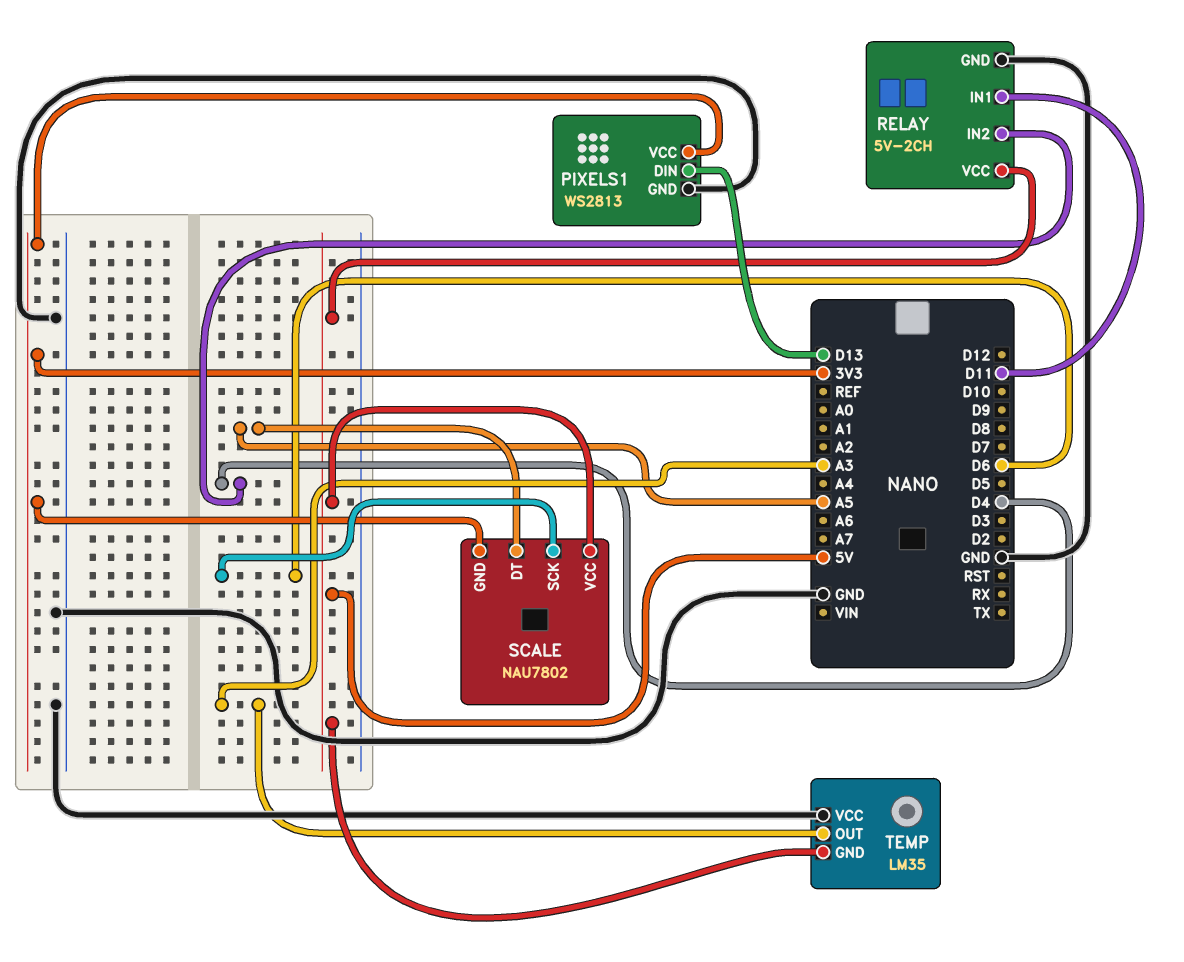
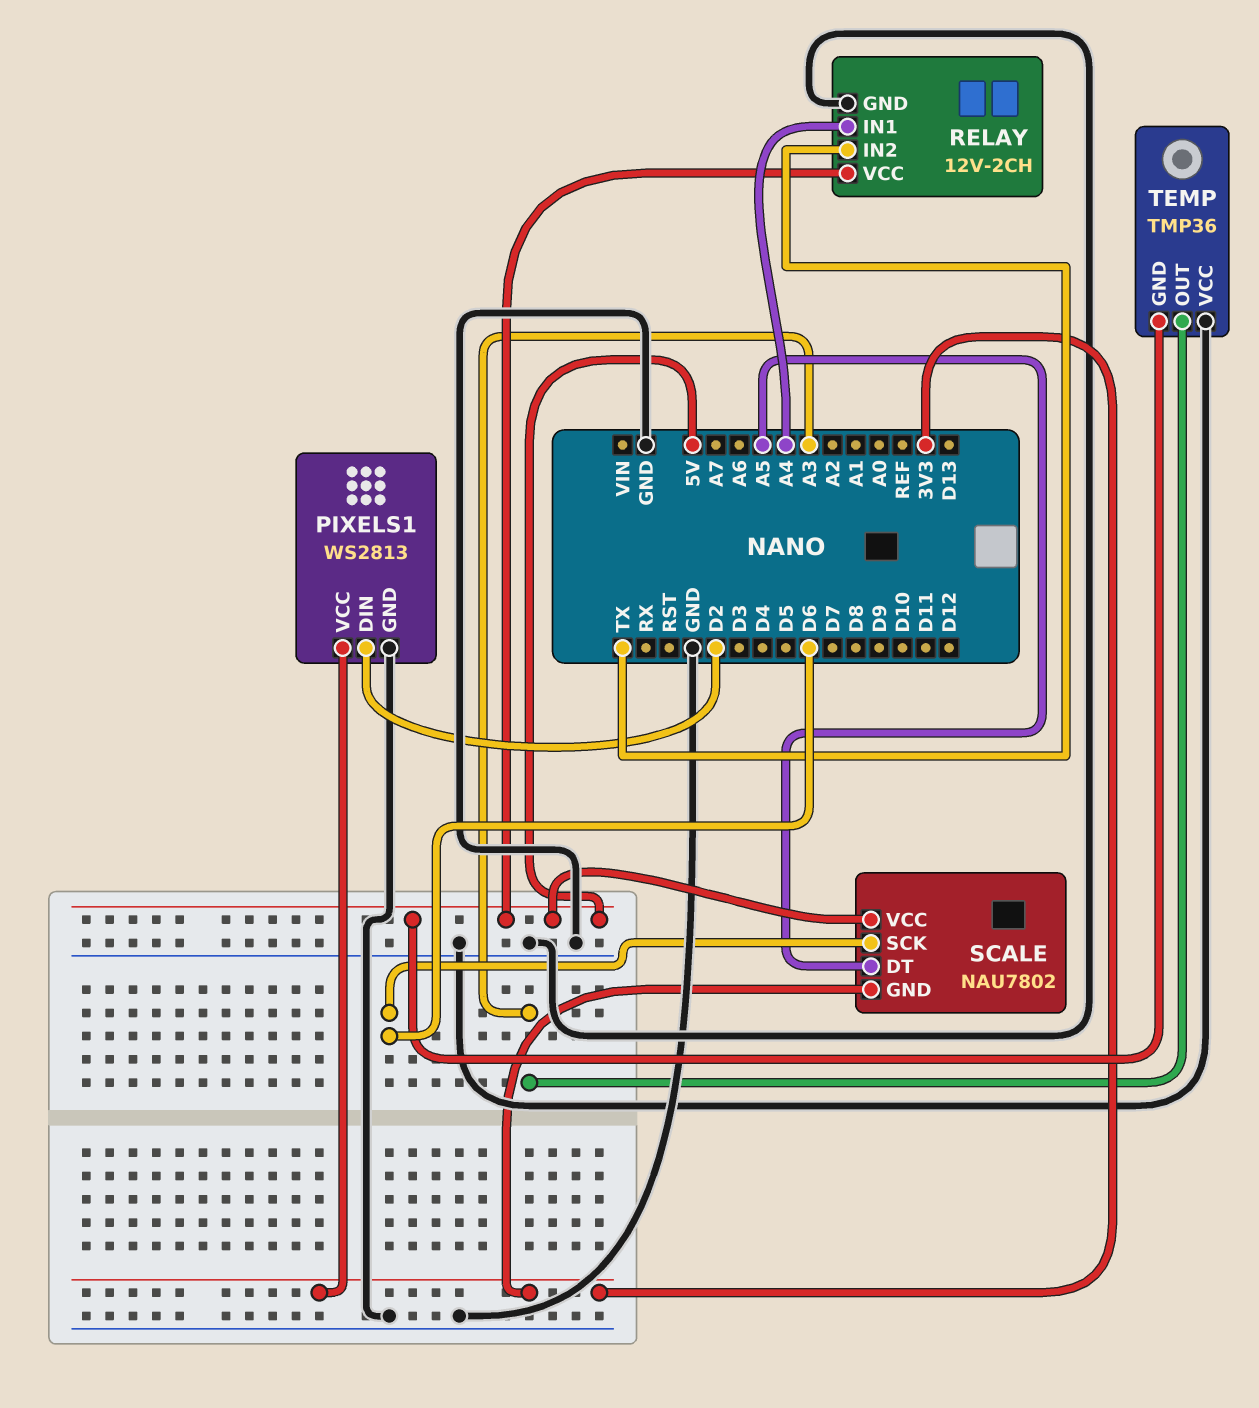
PIXELS1 pin DIN: D13 -> D2
RELAY: 5V-2CH -> 12V-2CH
RELAY pin IN1: D11 -> A4
RELAY pin IN2: D4 -> TX
TEMP: LM35 -> TMP36

